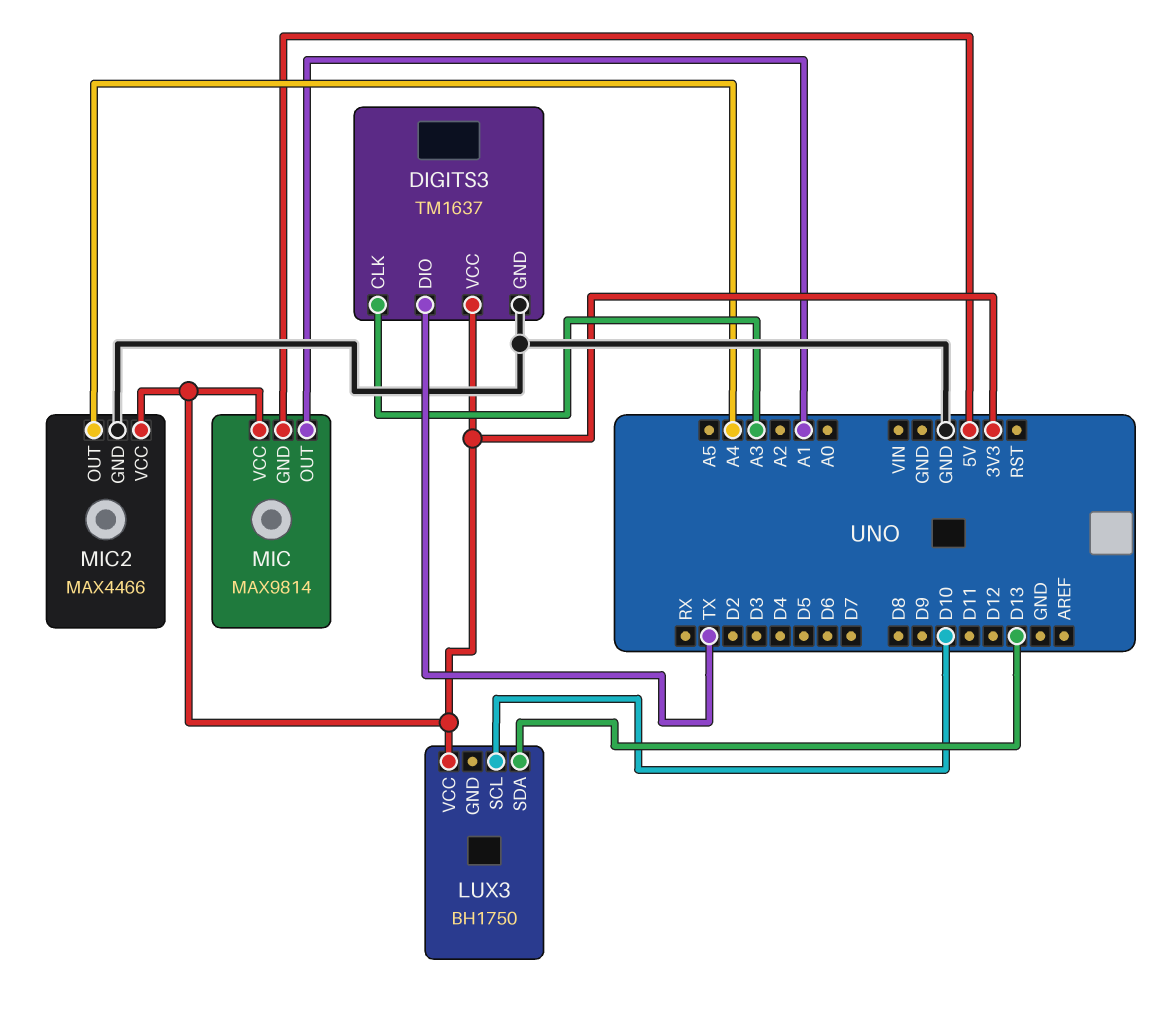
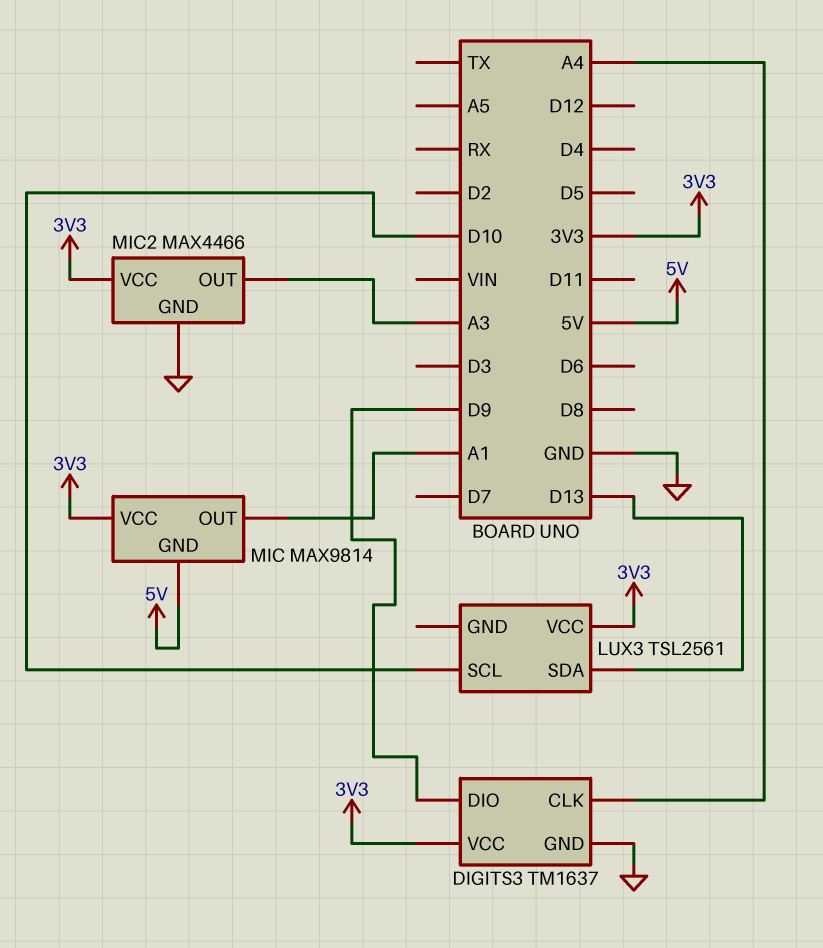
DIGITS3 pin CLK: A3 -> A4
DIGITS3 pin DIO: TX -> D9
LUX3: BH1750 -> TSL2561
MIC2 pin OUT: A4 -> A3

